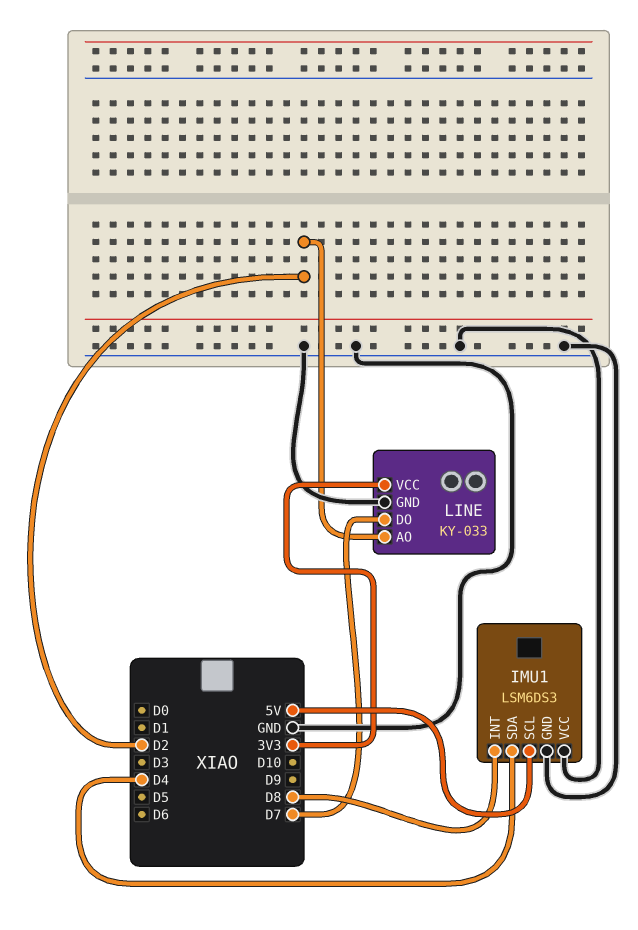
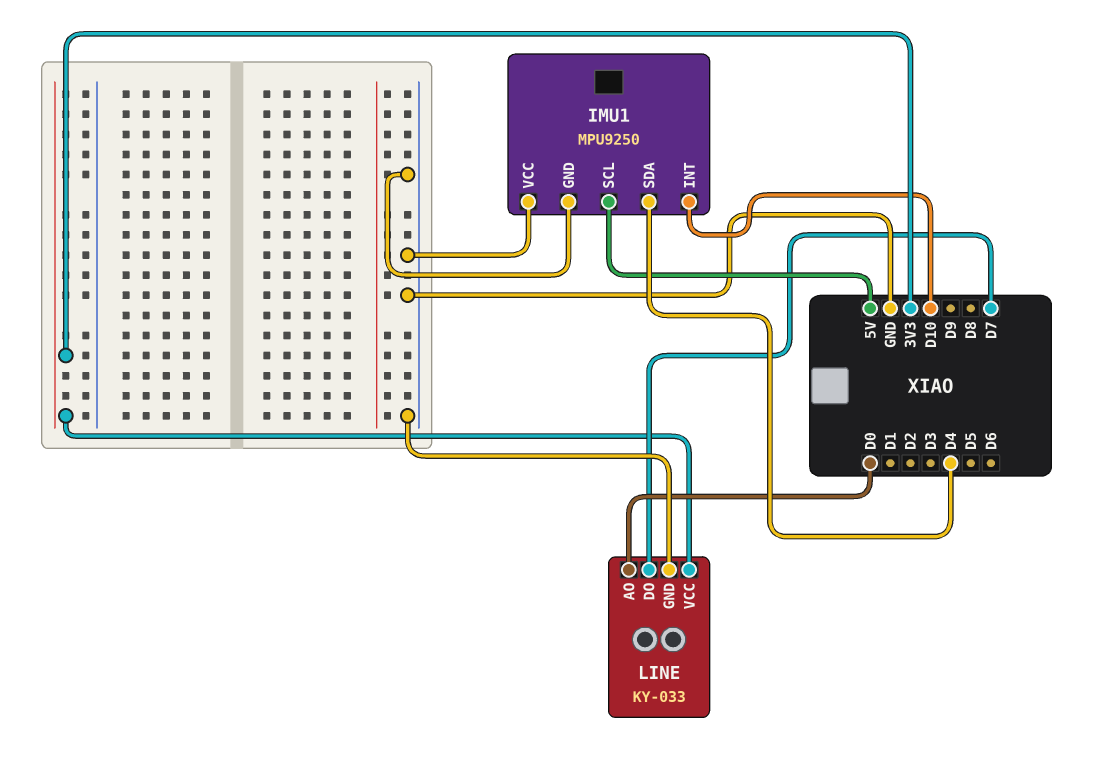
IMU1: LSM6DS3 -> MPU9250
IMU1 pin INT: D8 -> D10
LINE pin AO: D2 -> D0

